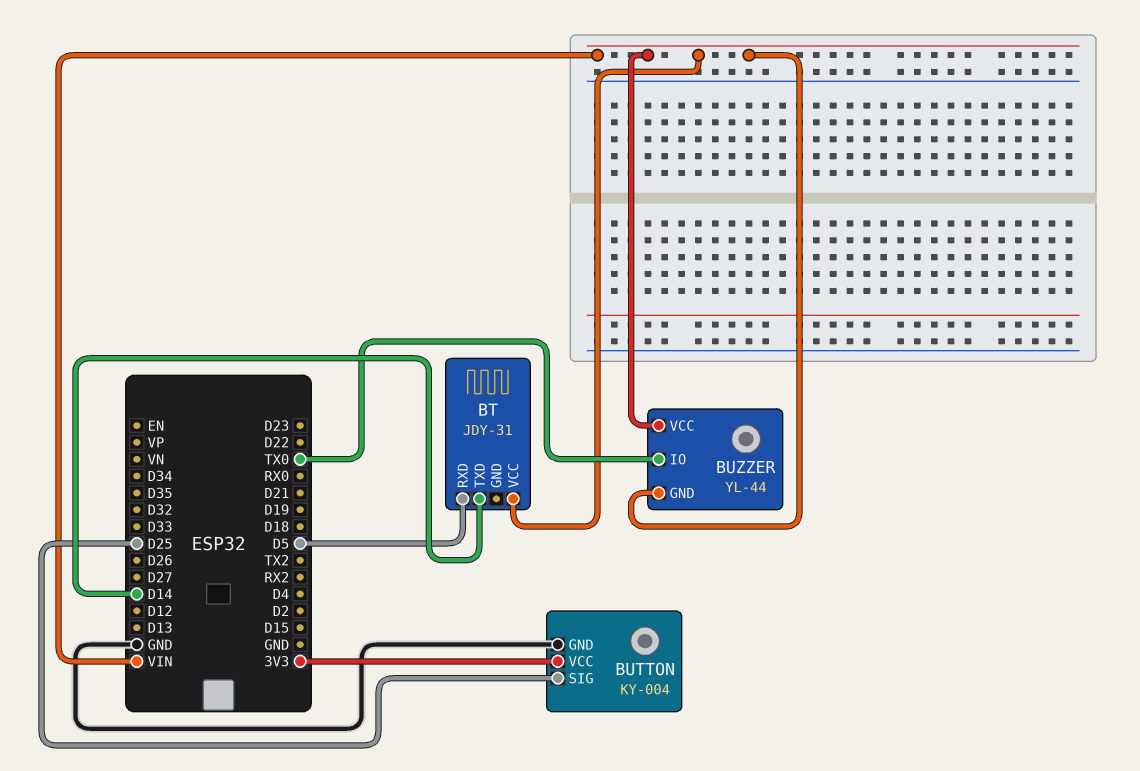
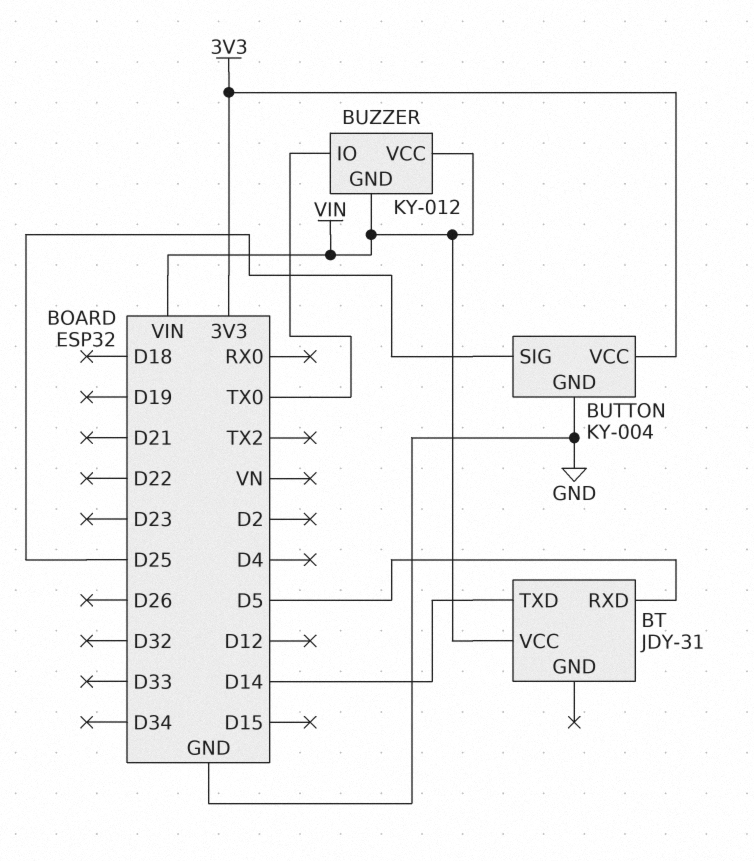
BUZZER: YL-44 -> KY-012

